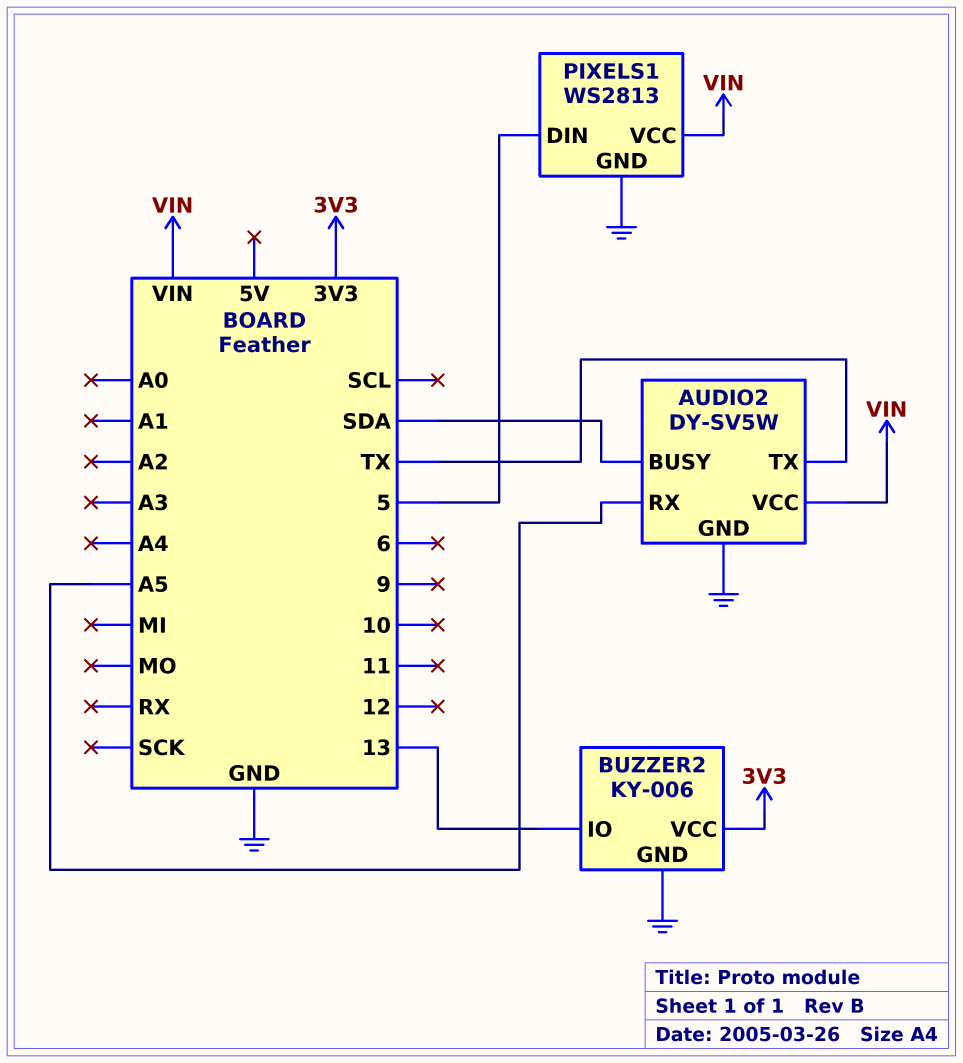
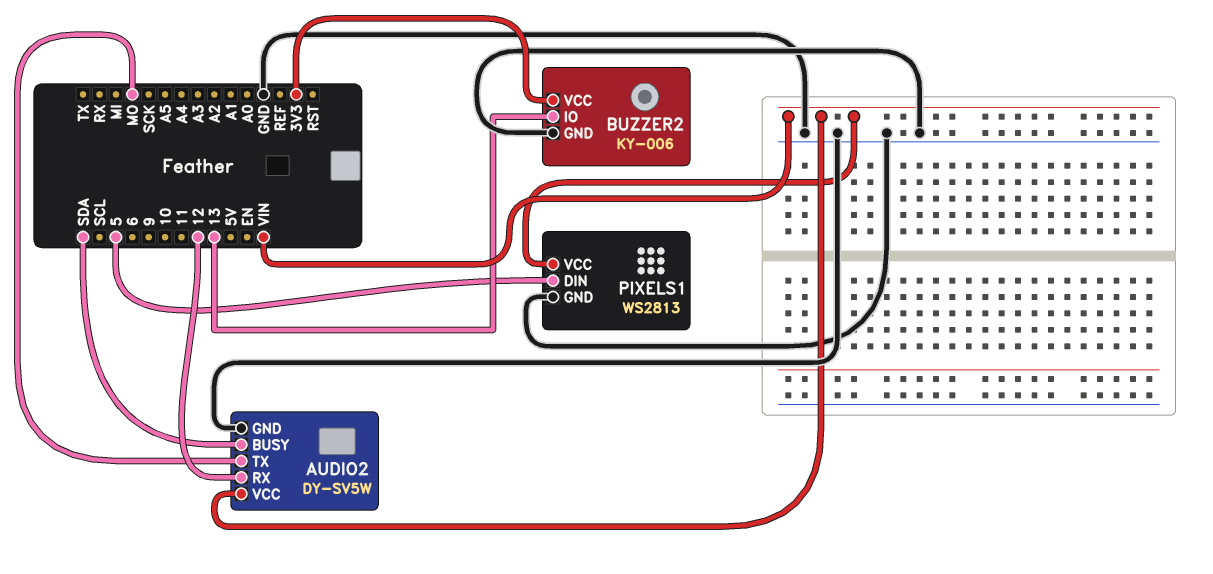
AUDIO2 pin RX: A5 -> 12
AUDIO2 pin TX: TX -> MO

